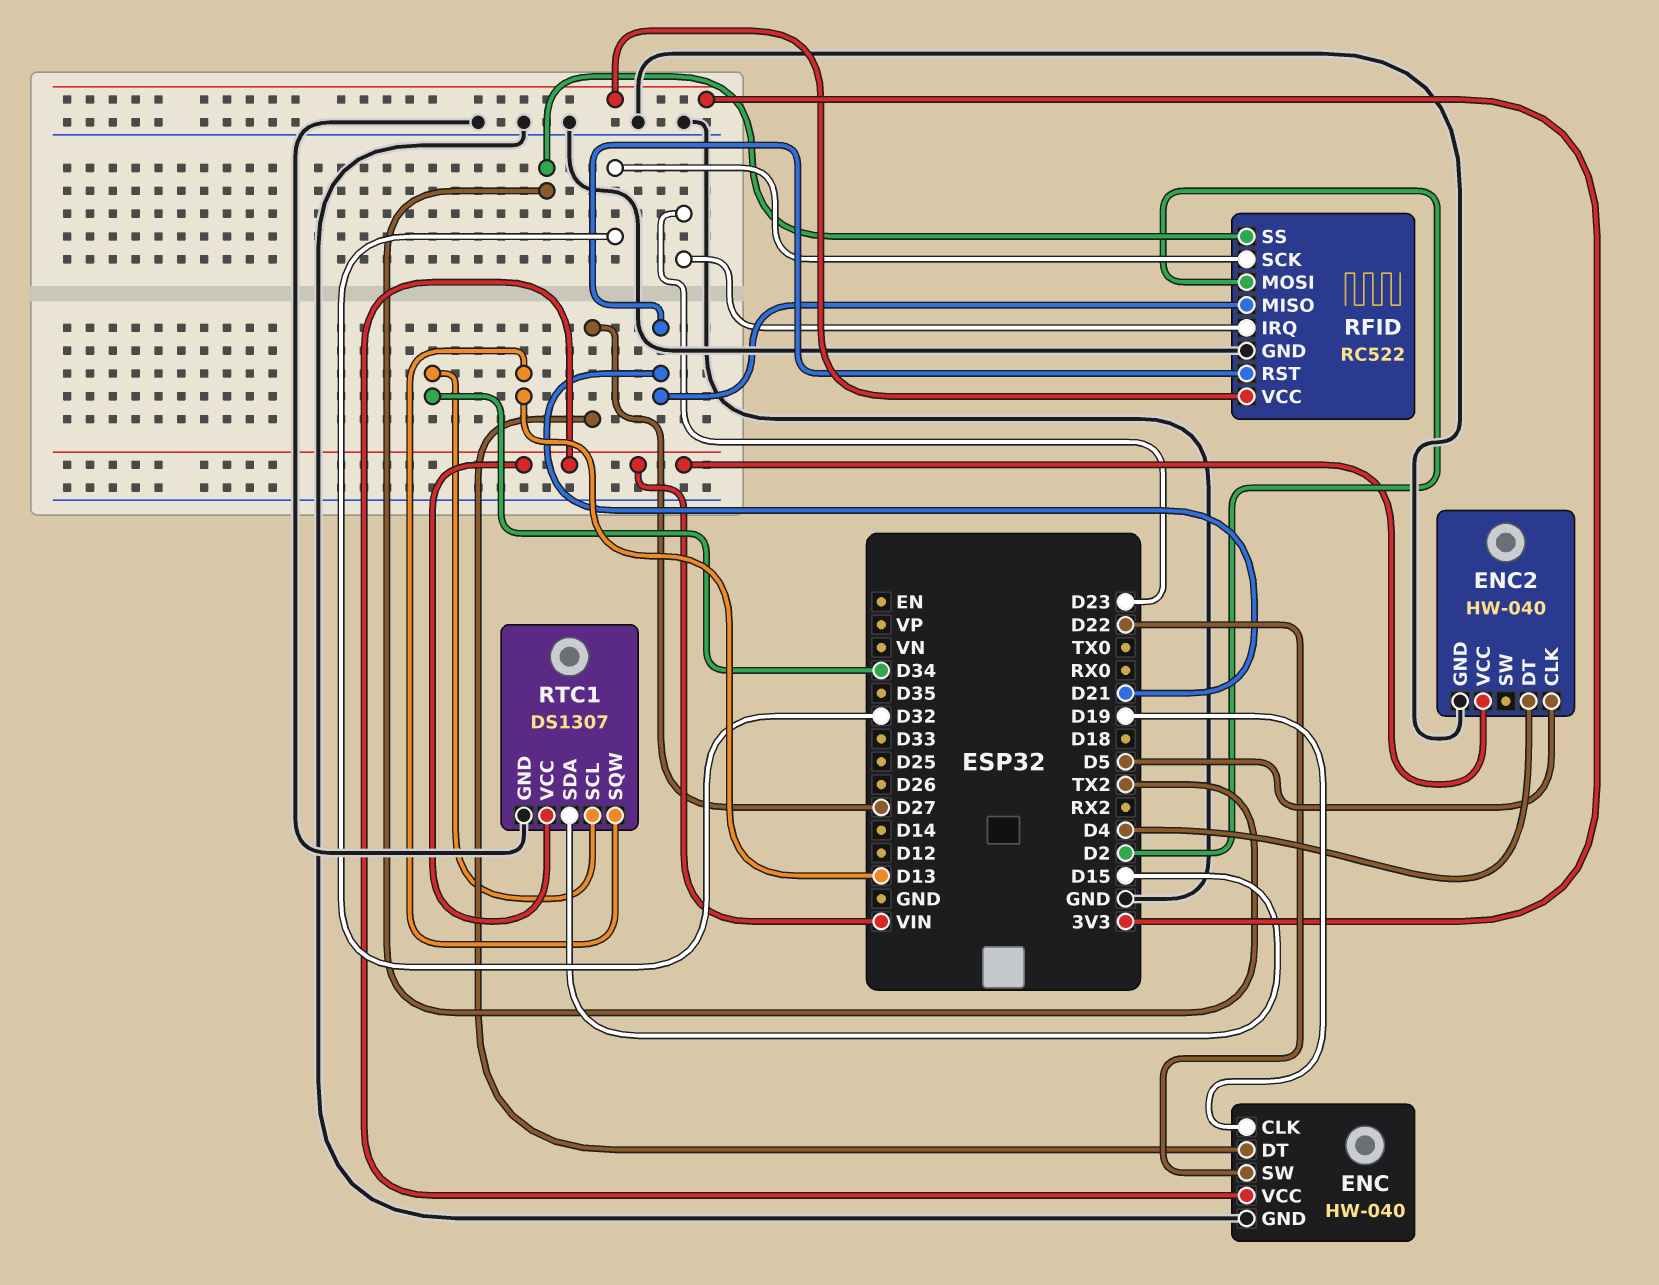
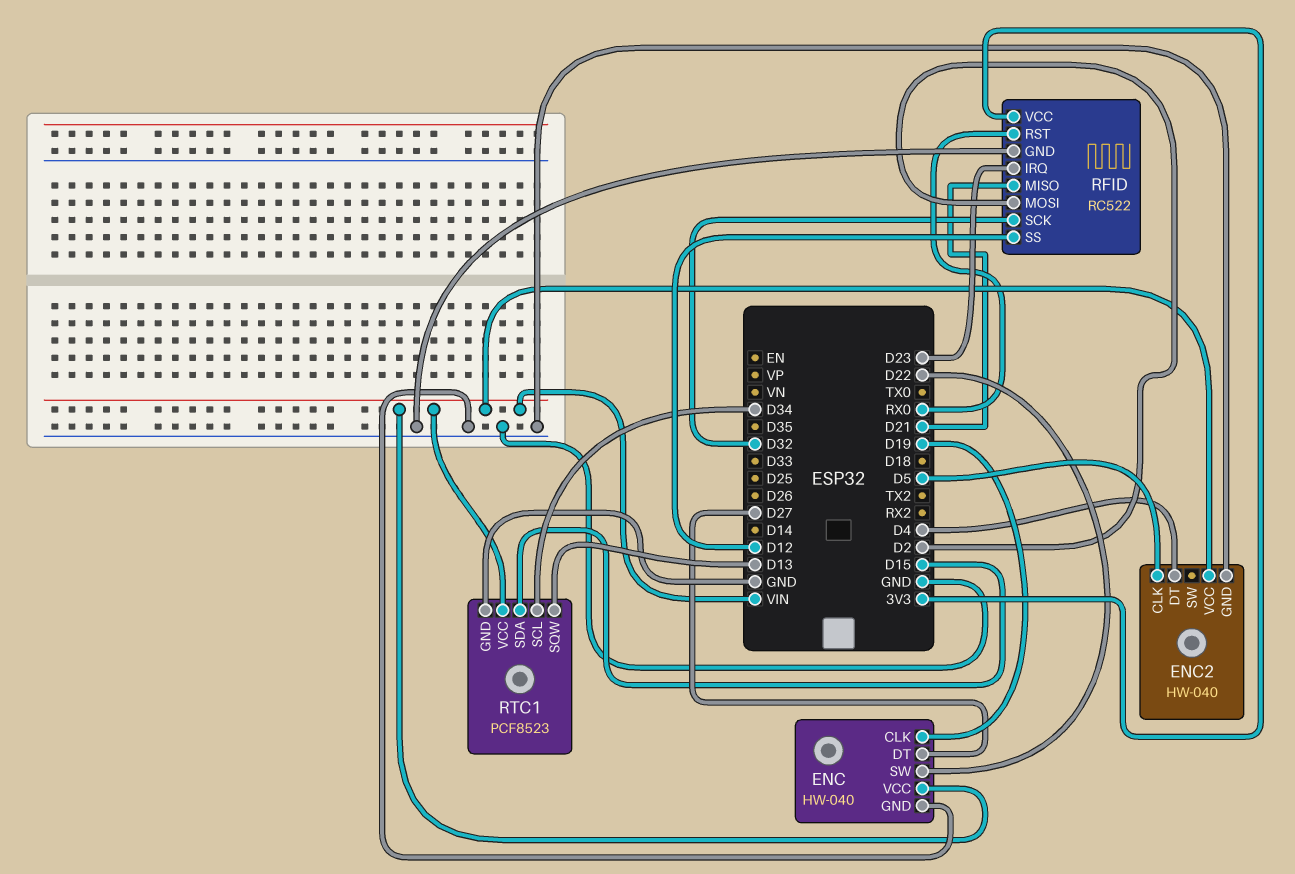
RFID pin RST: D21 -> RX0
RFID pin SS: TX2 -> D12
RTC1: DS1307 -> PCF8523

